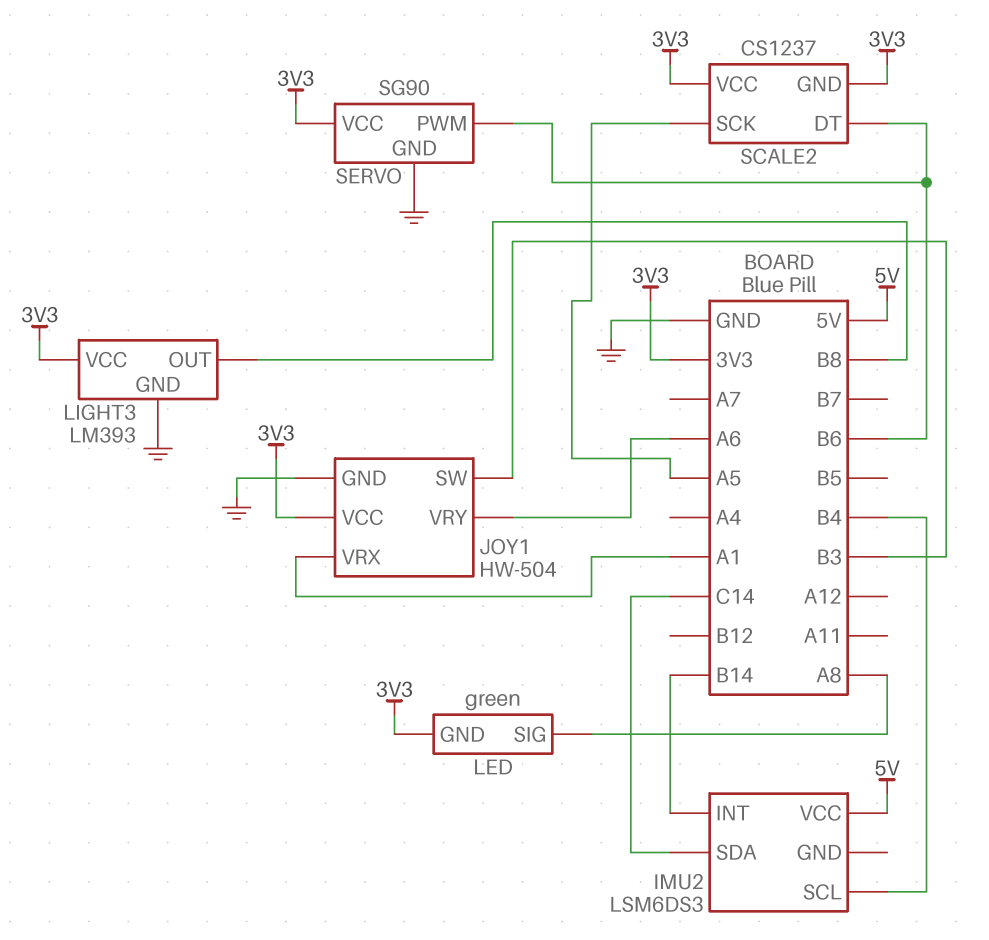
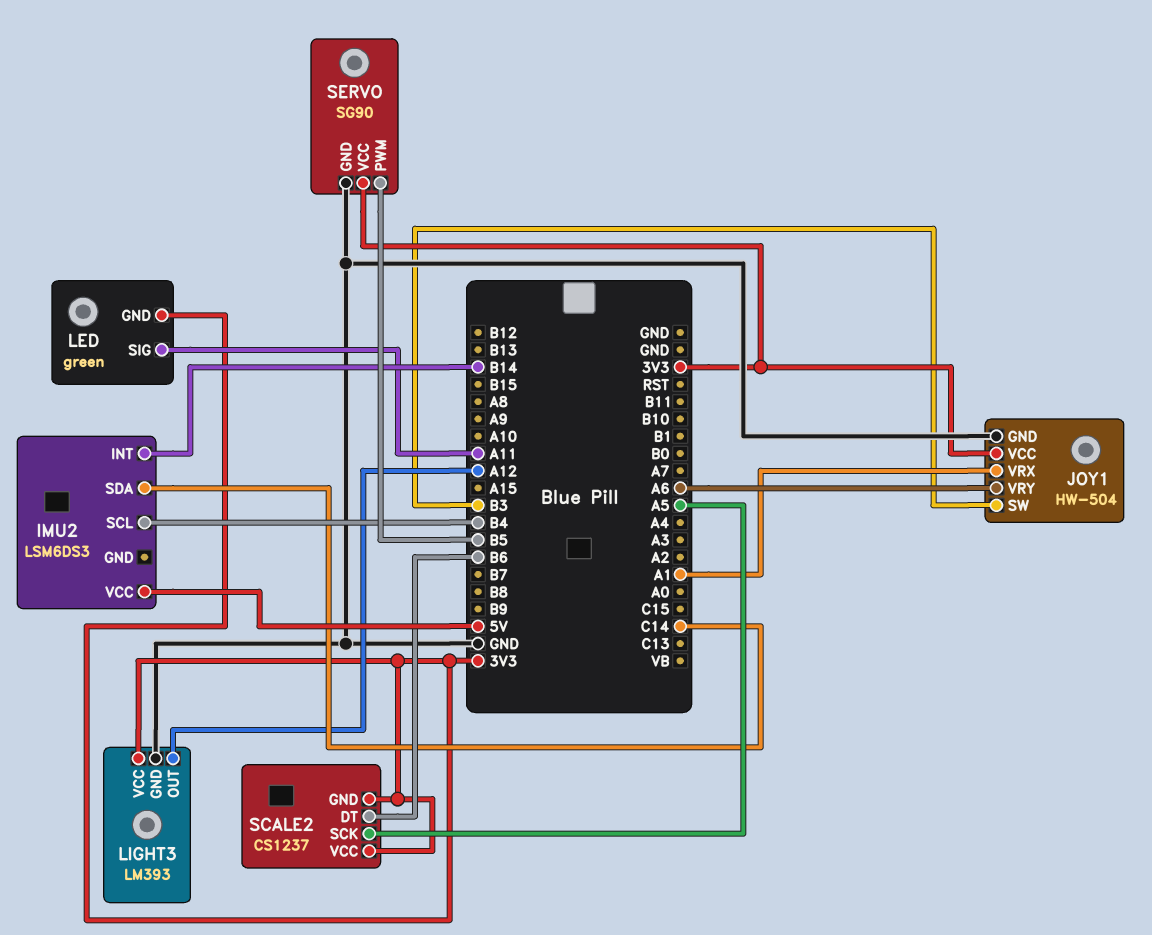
LED pin SIG: A8 -> A11
LIGHT3 pin OUT: B8 -> A12
SERVO pin PWM: B6 -> B5

